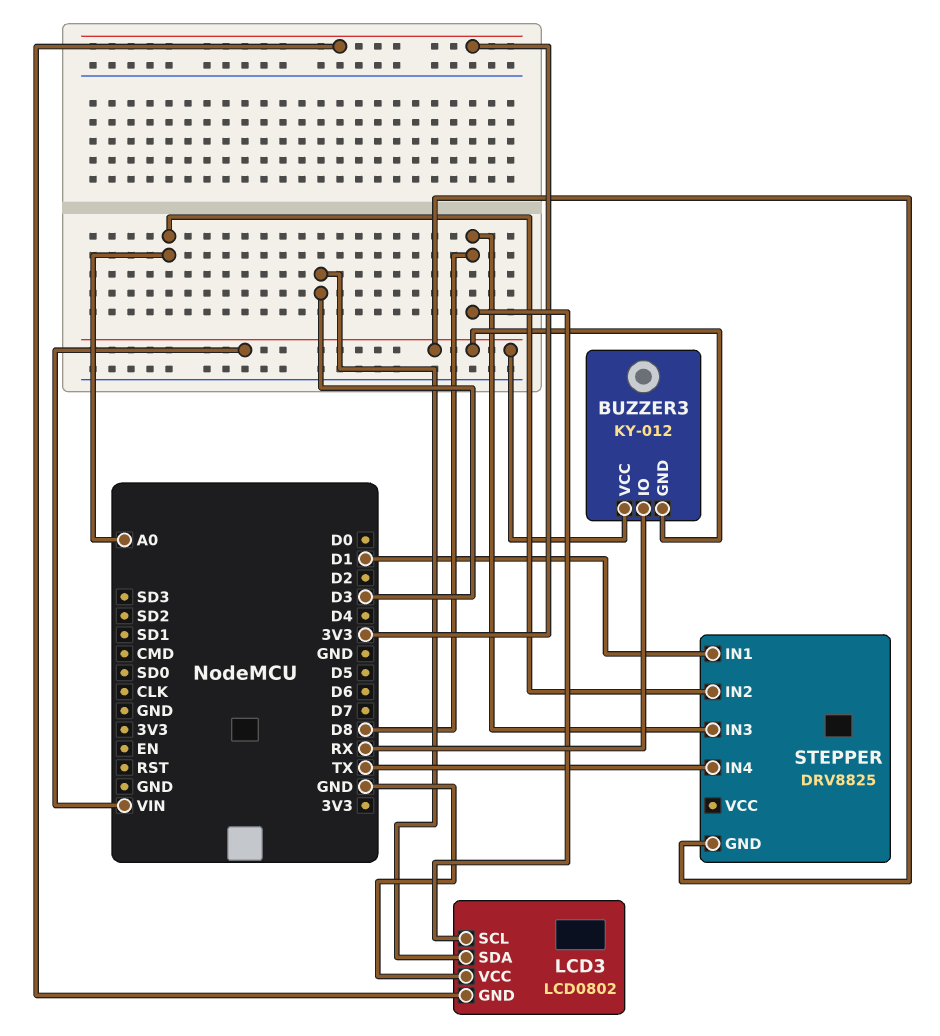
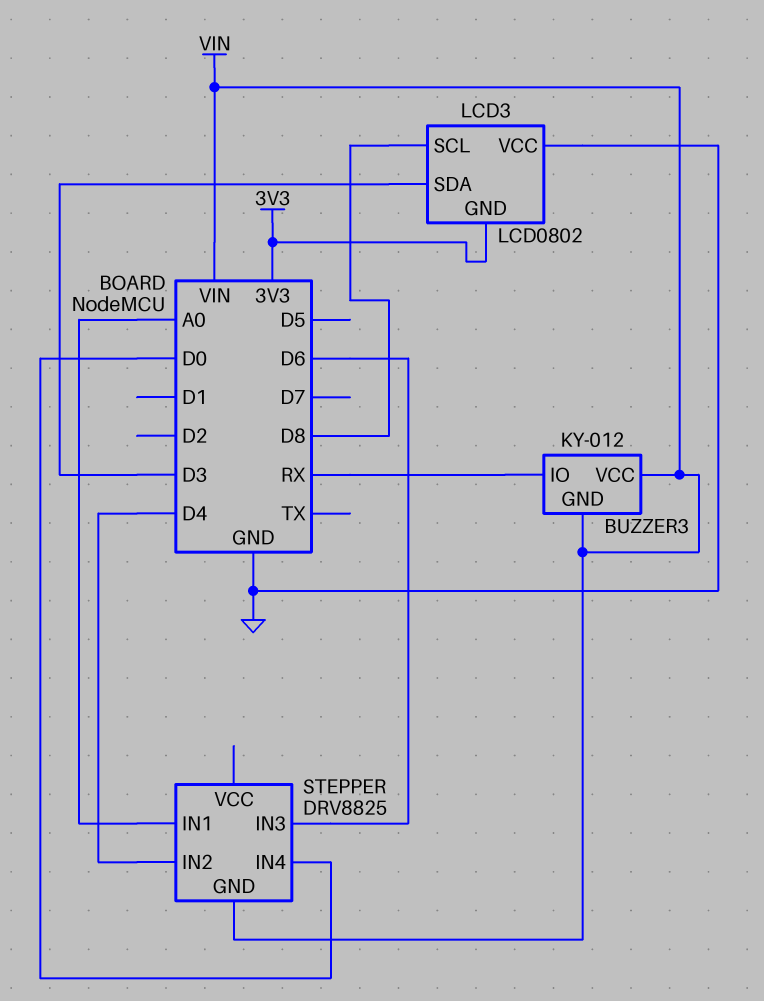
STEPPER pin IN1: D1 -> A0
STEPPER pin IN2: A0 -> D4
STEPPER pin IN3: D8 -> D6
STEPPER pin IN4: TX -> D0

